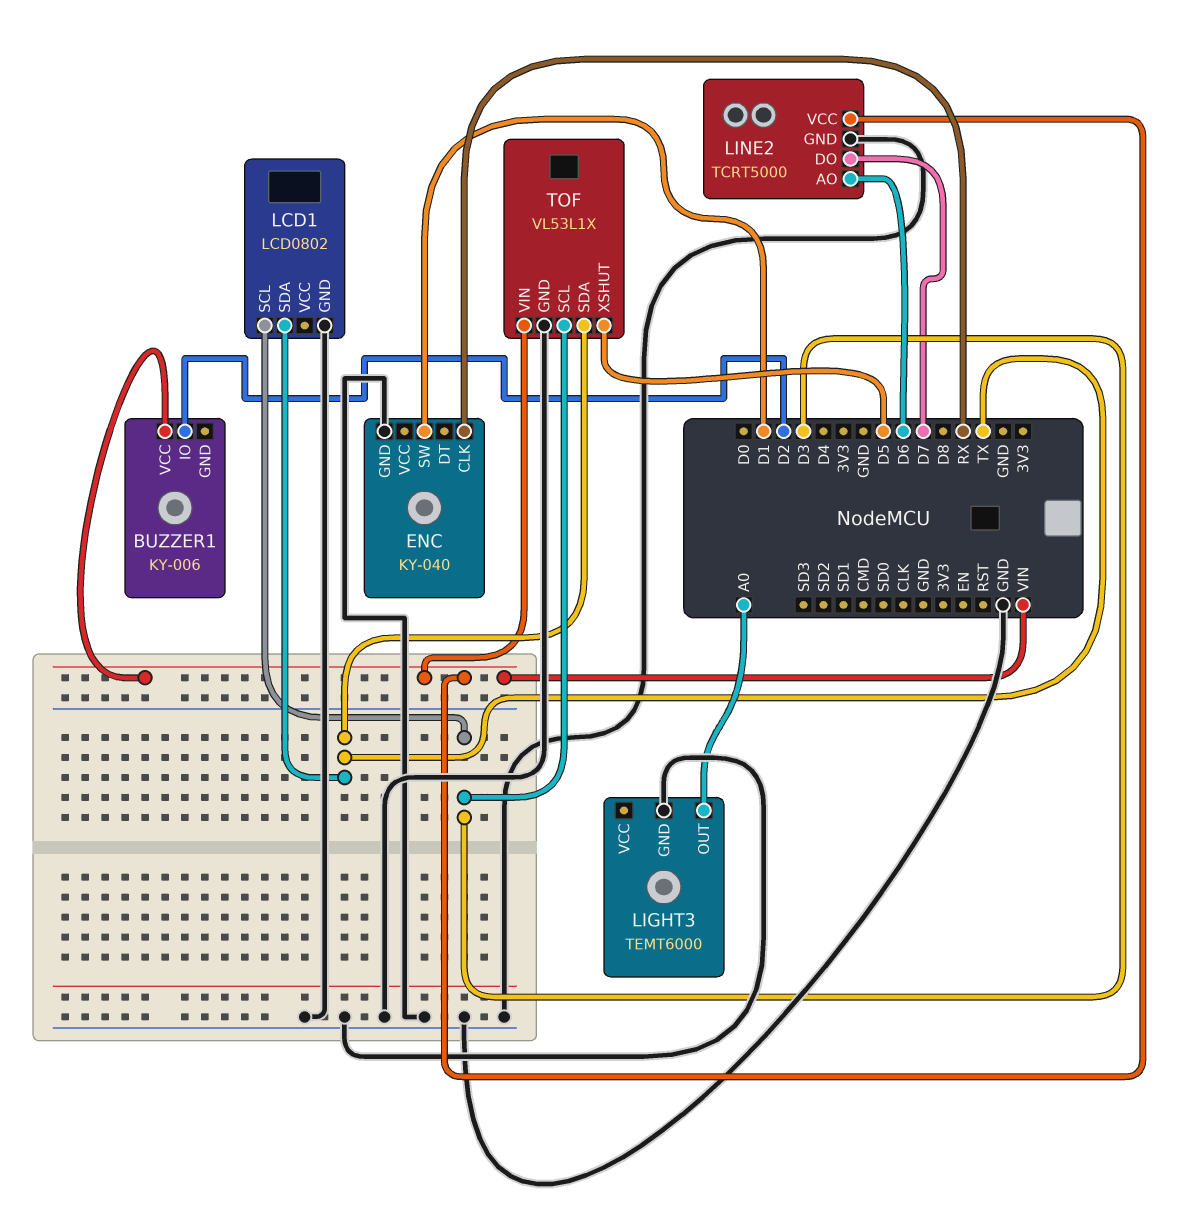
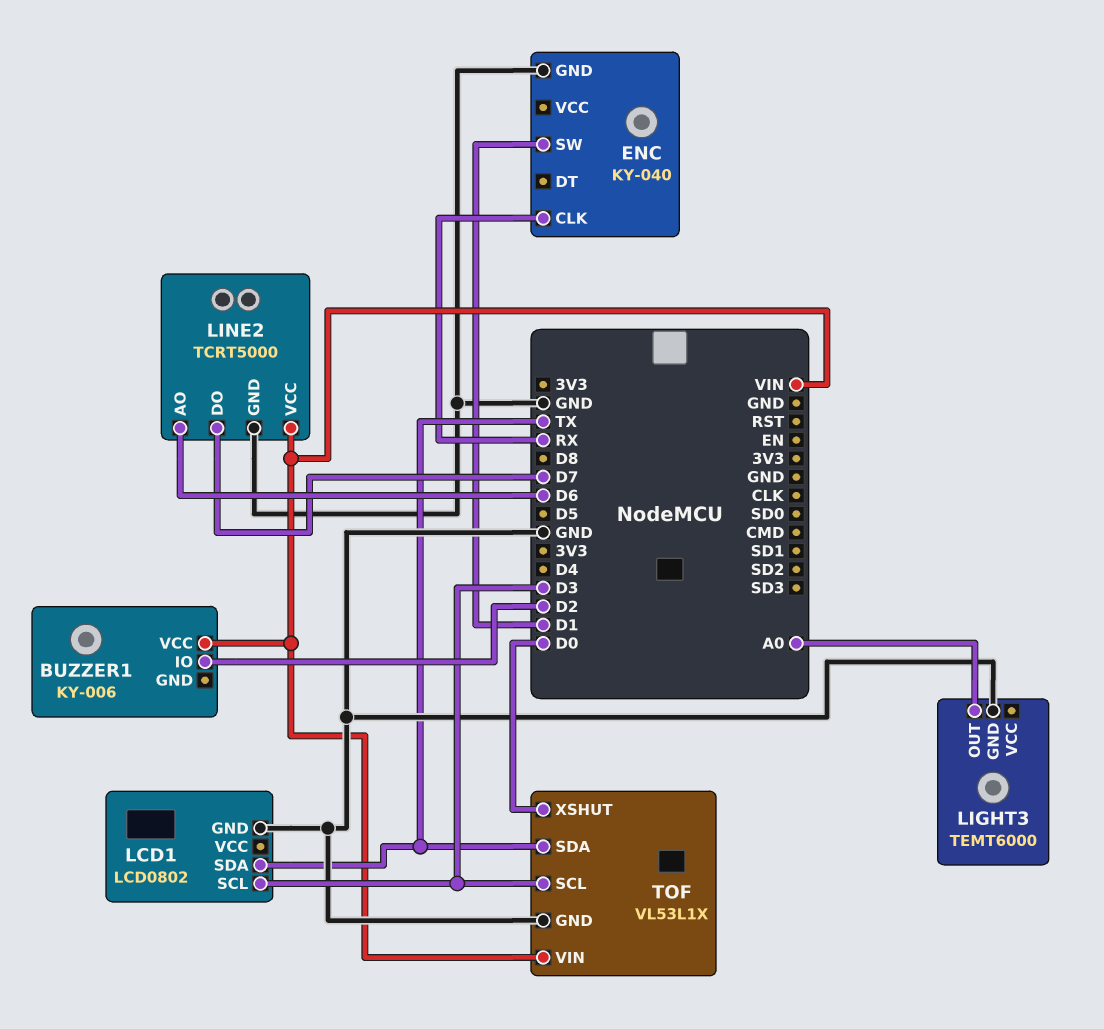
TOF pin XSHUT: D5 -> D0

